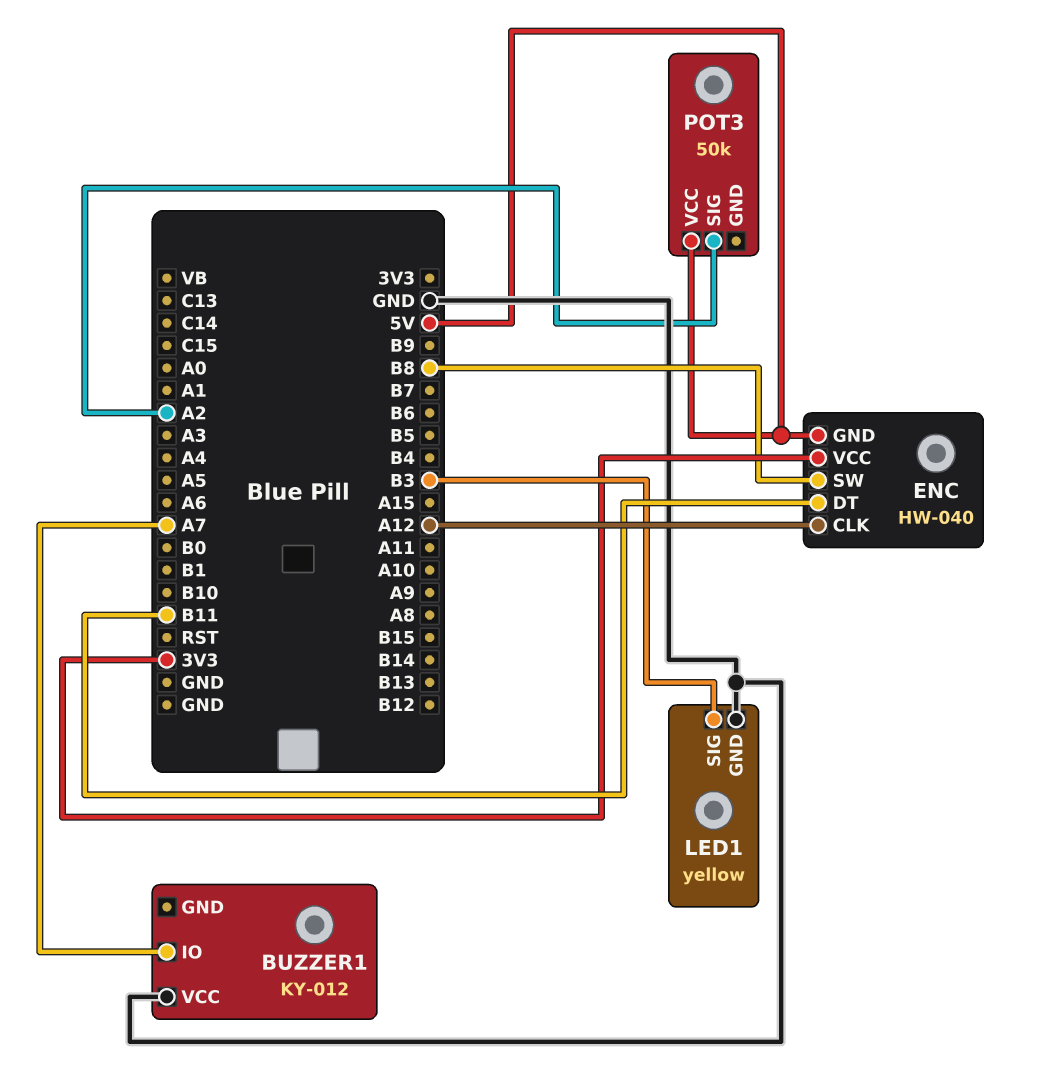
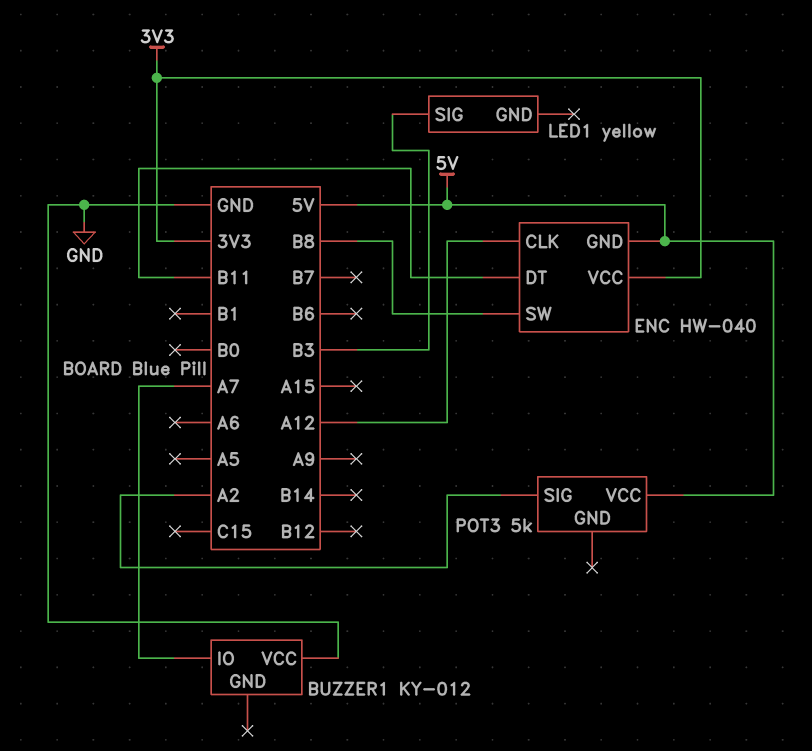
LED1 pin GND: GND -> none
POT3: 50k -> 5k

